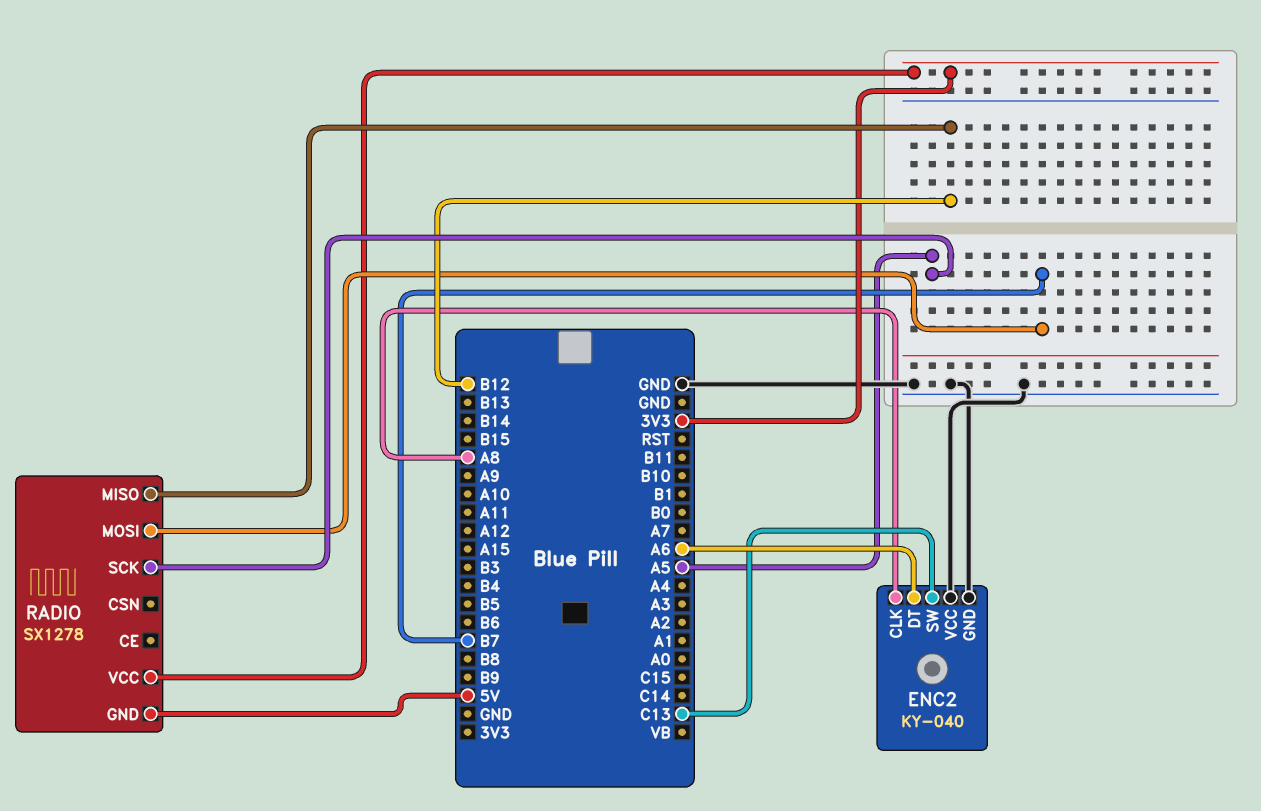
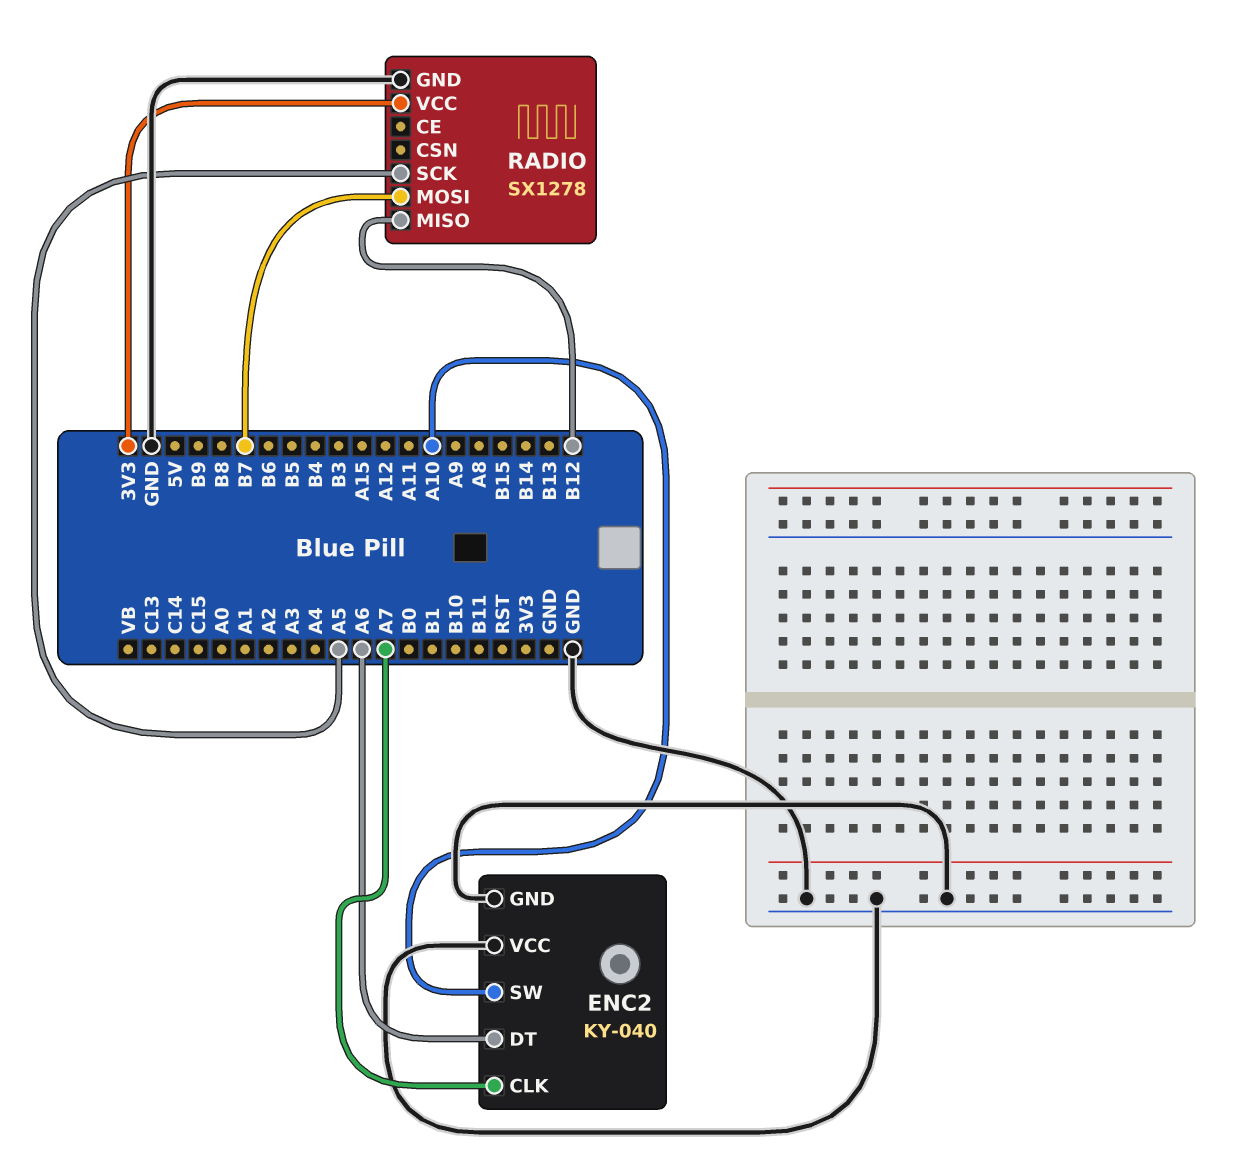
ENC2 pin CLK: A8 -> A7
ENC2 pin SW: C13 -> A10
RADIO pin GND: 5V -> GND

